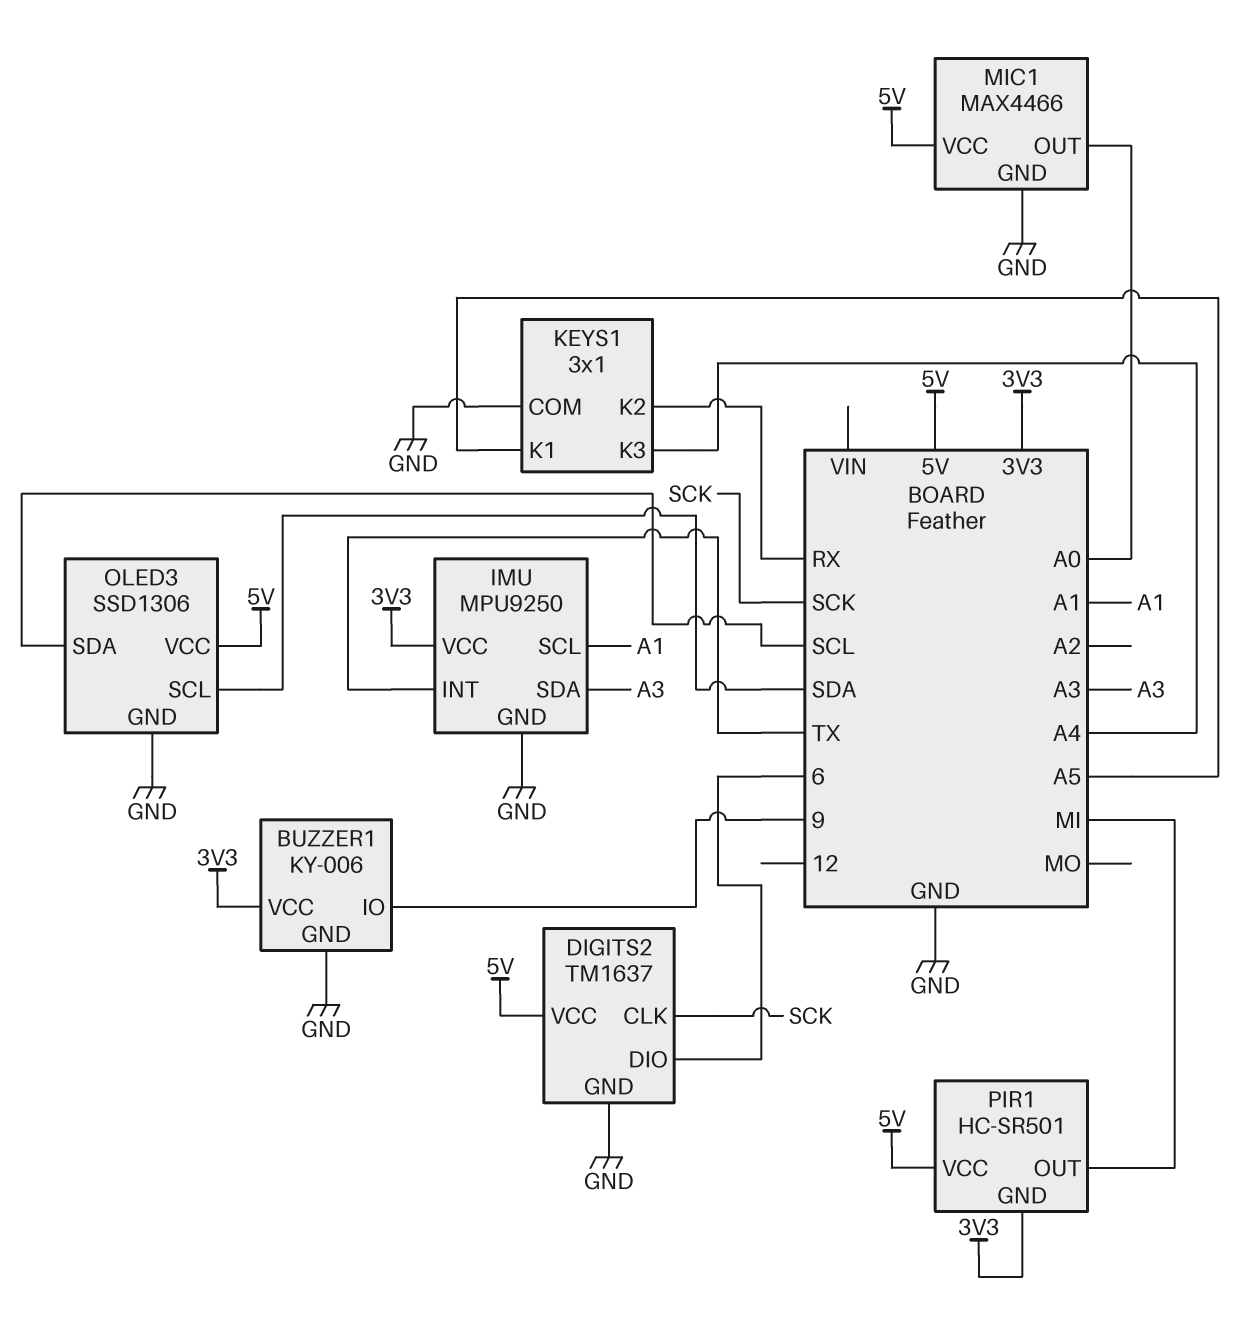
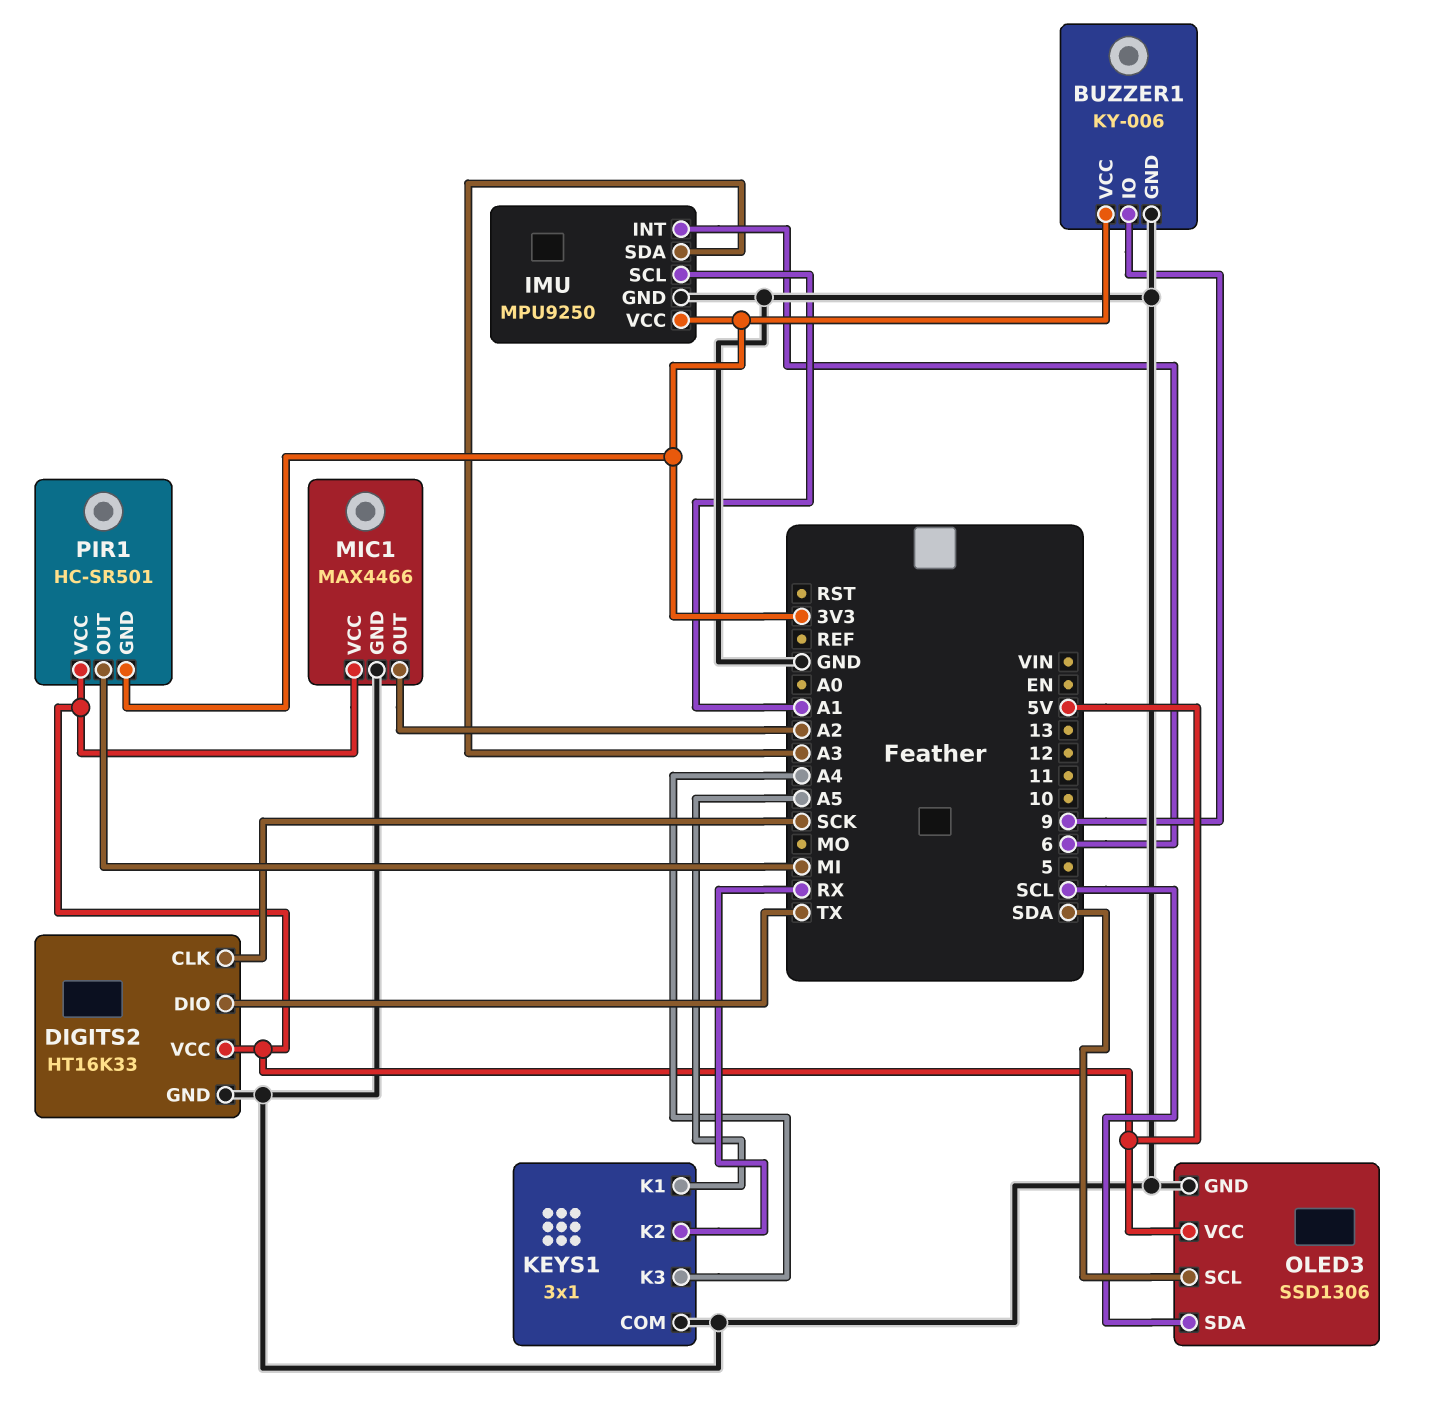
DIGITS2: TM1637 -> HT16K33
DIGITS2 pin DIO: 6 -> TX
IMU pin INT: TX -> 6
MIC1 pin OUT: A0 -> A2

